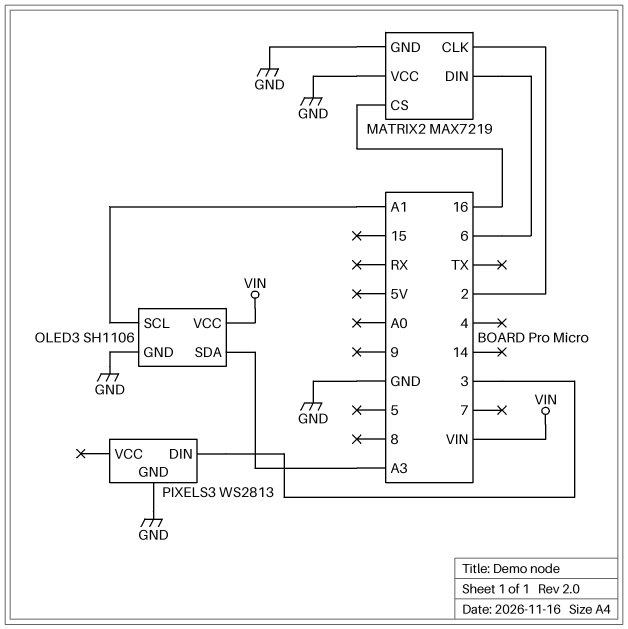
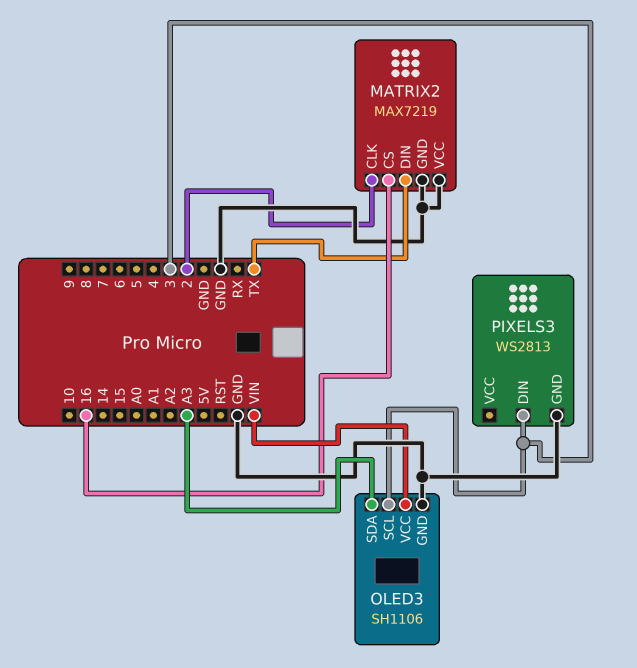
MATRIX2 pin DIN: 6 -> TX
OLED3 pin SCL: A1 -> 3

